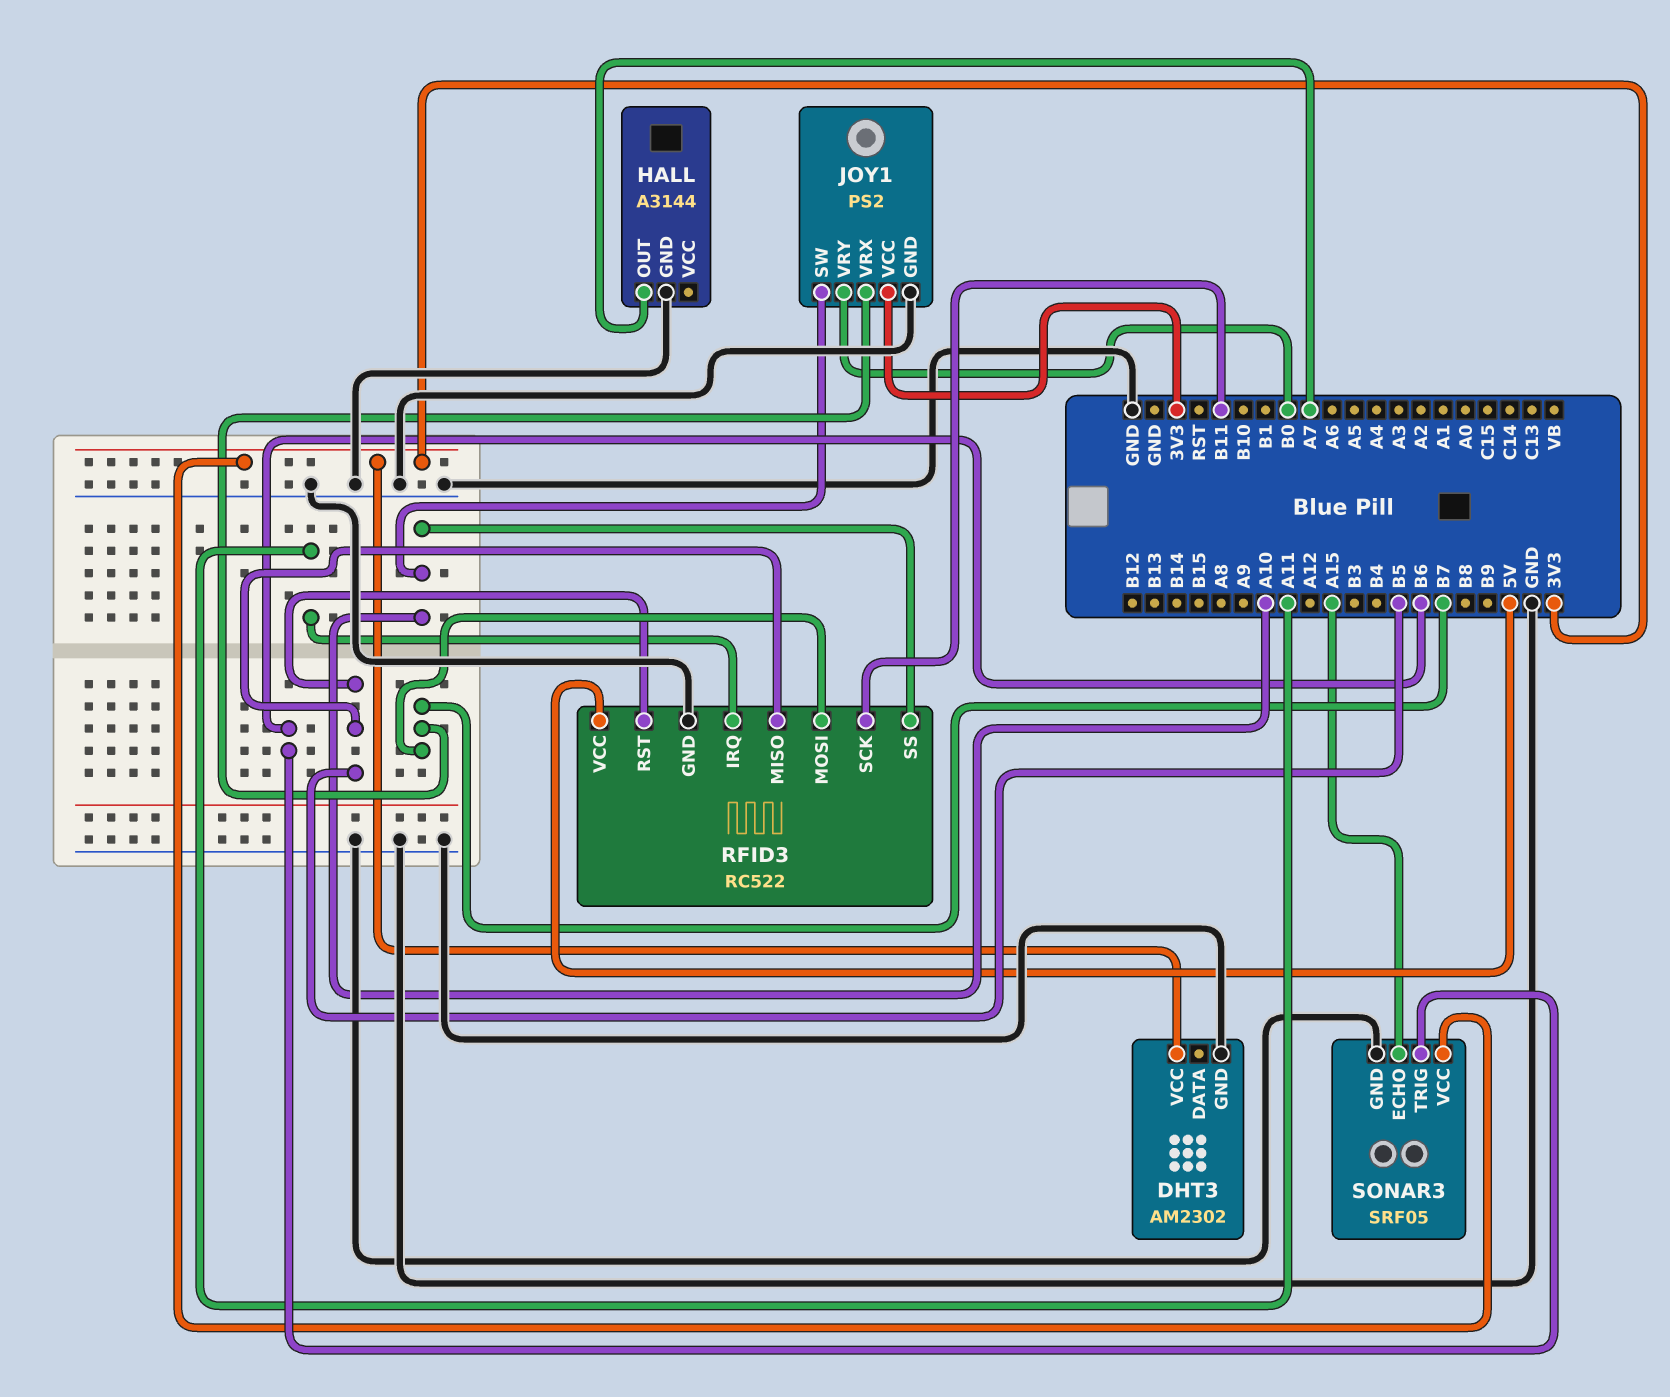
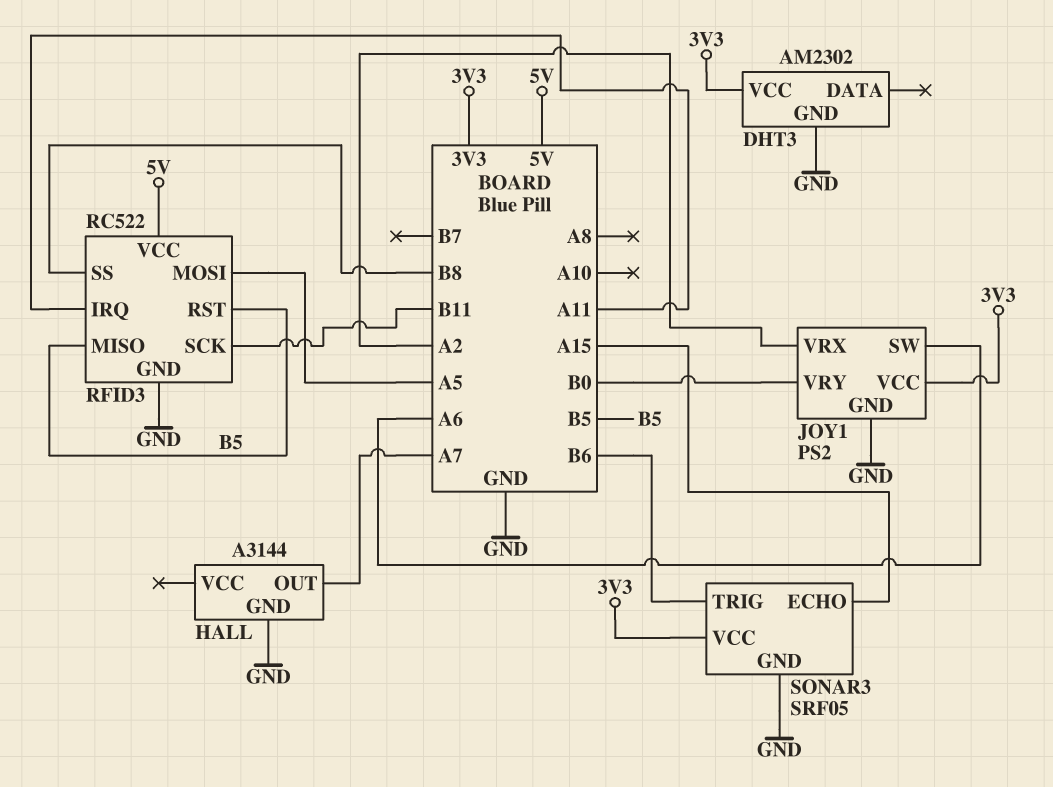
JOY1 pin SW: A10 -> A6
JOY1 pin VRX: B7 -> A2
RFID3 pin MOSI: B7 -> A5
RFID3 pin SS: A10 -> B8

